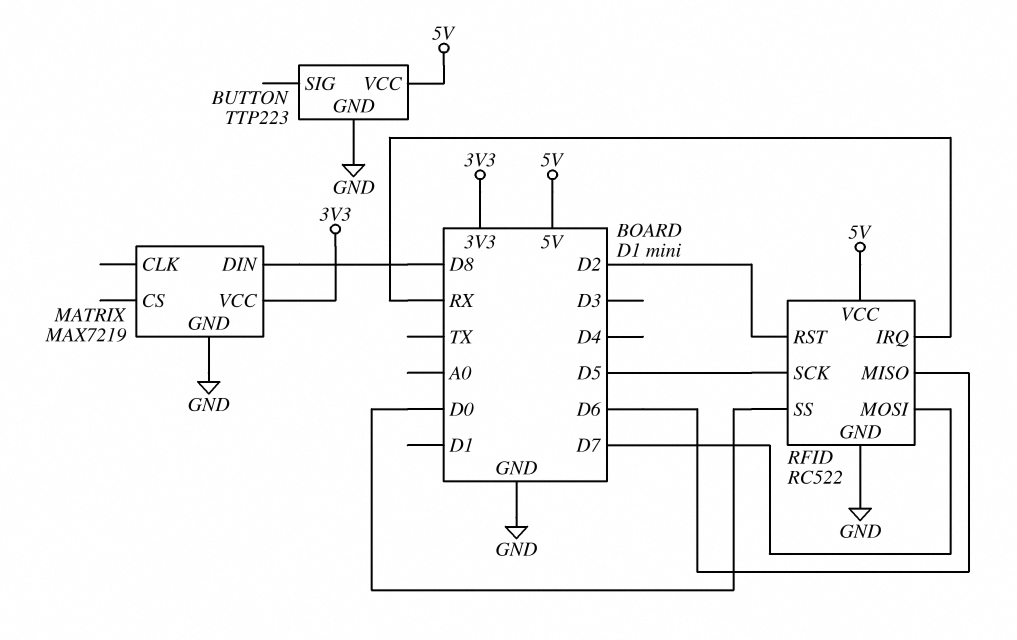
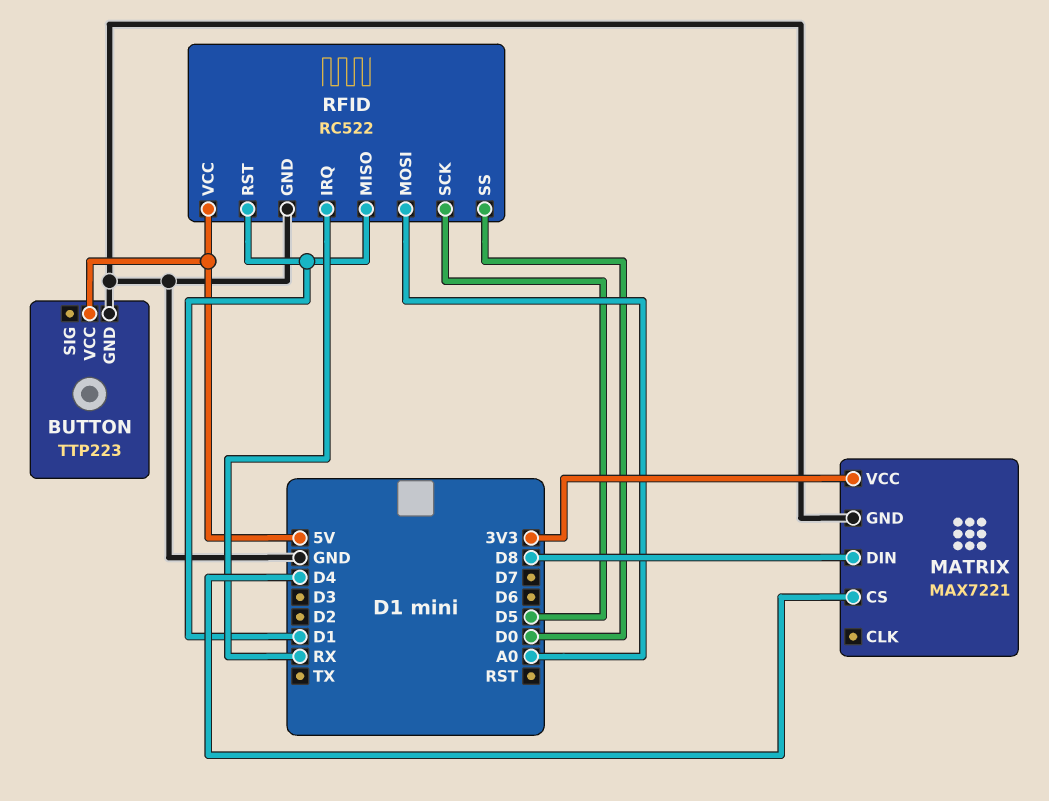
MATRIX: MAX7219 -> MAX7221
MATRIX pin CS: none -> D4
RFID pin MISO: D6 -> D1
RFID pin MOSI: D7 -> A0
RFID pin RST: D2 -> D1

